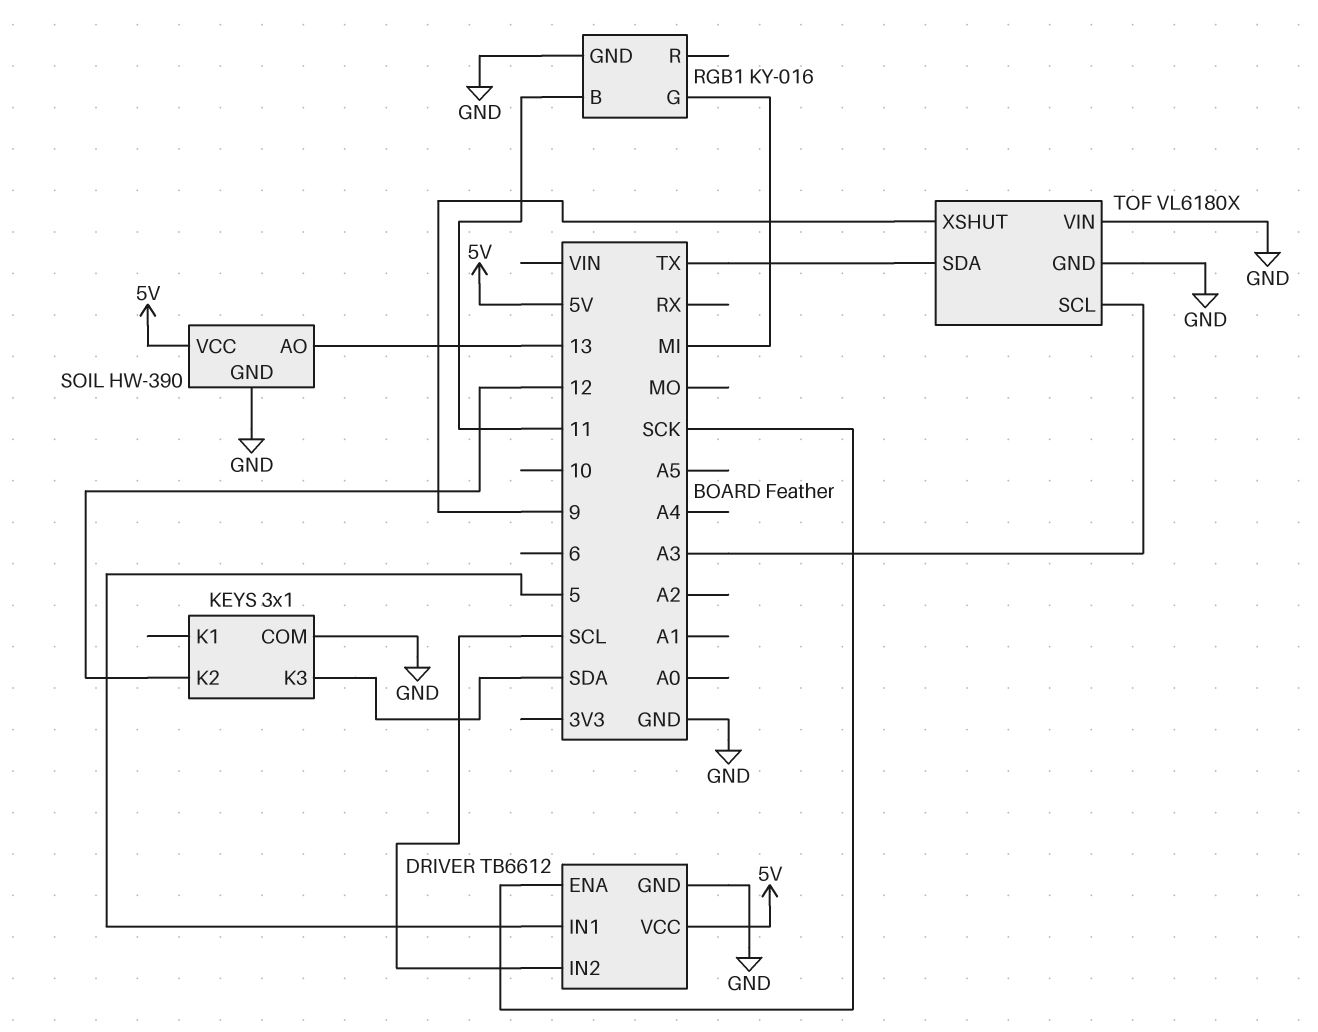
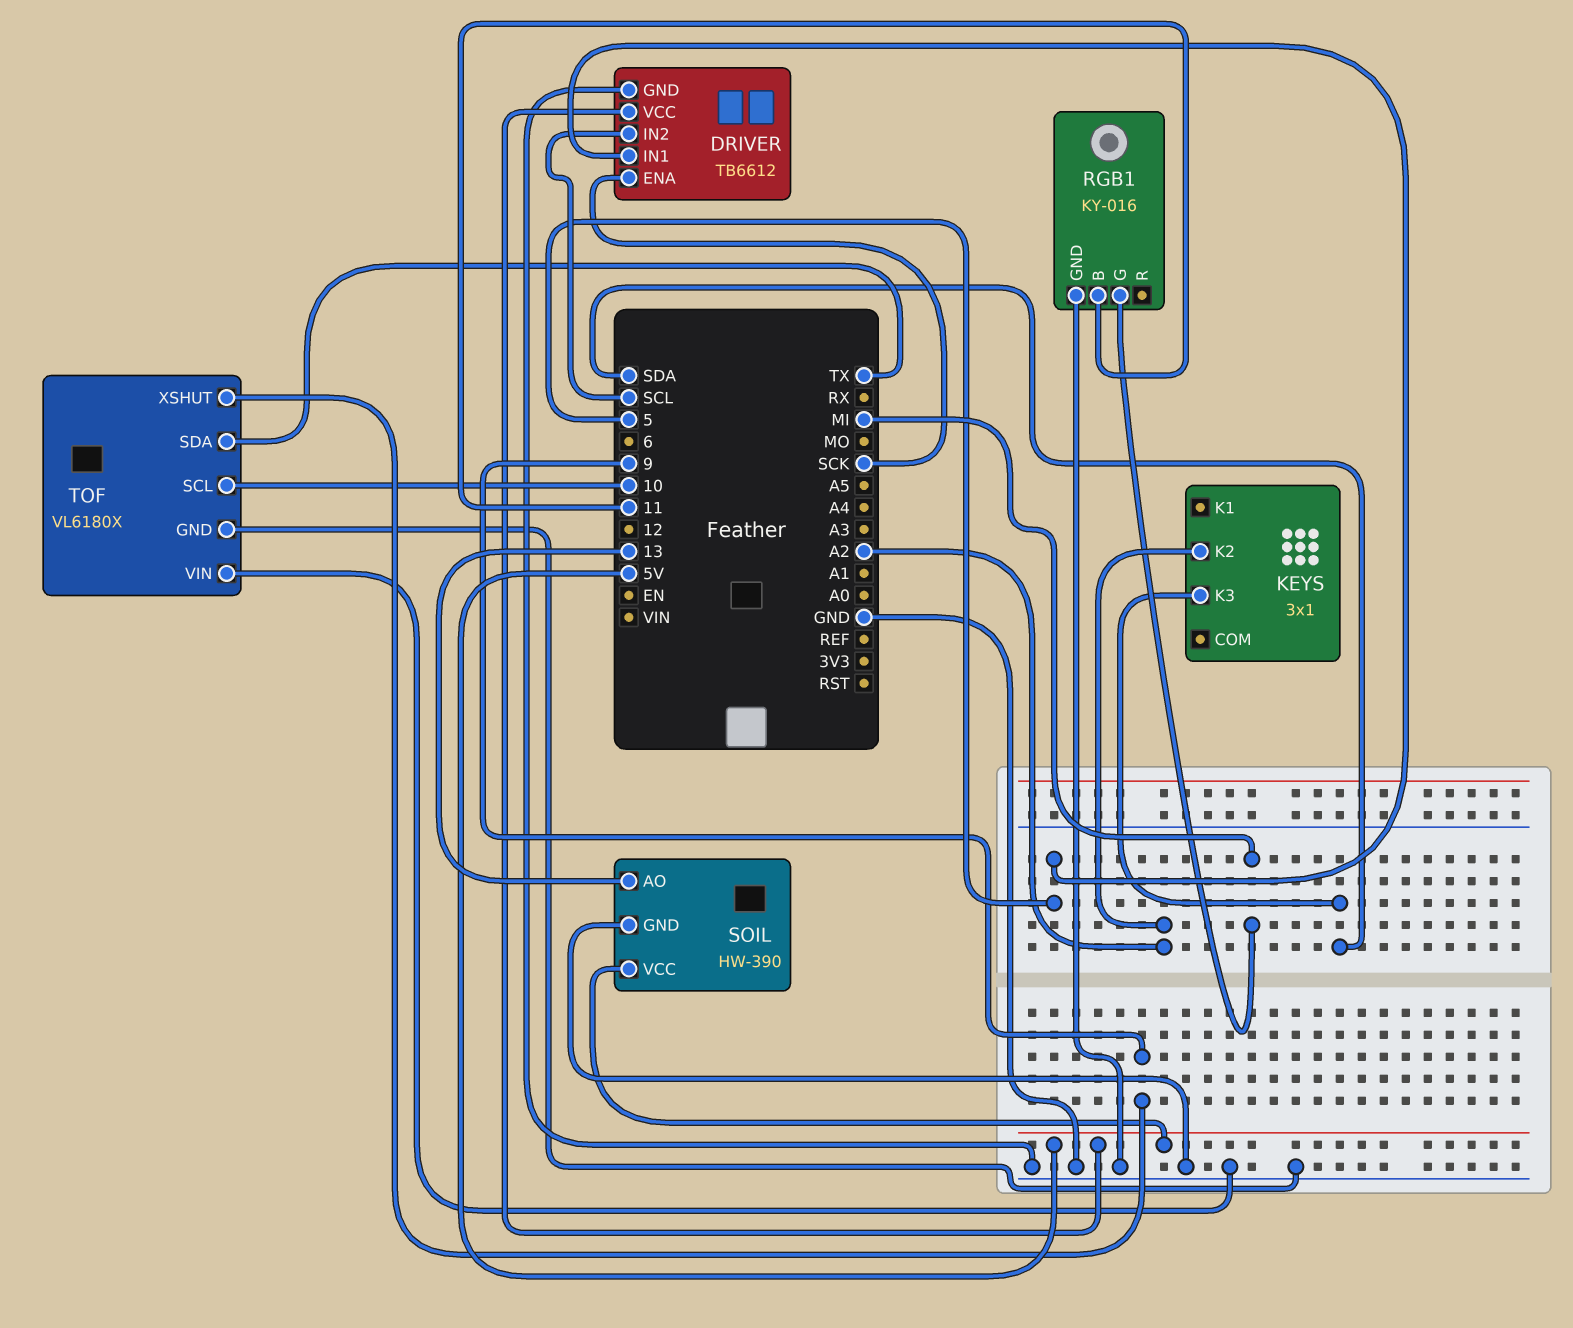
KEYS pin COM: GND -> none
KEYS pin K2: 12 -> A2
TOF pin SCL: A3 -> 10

